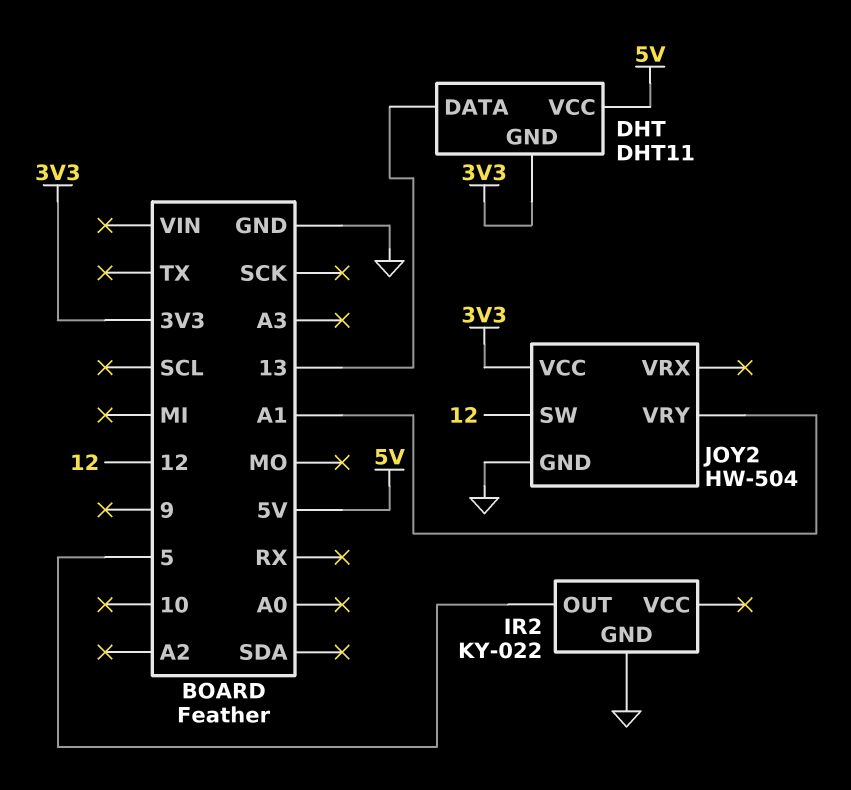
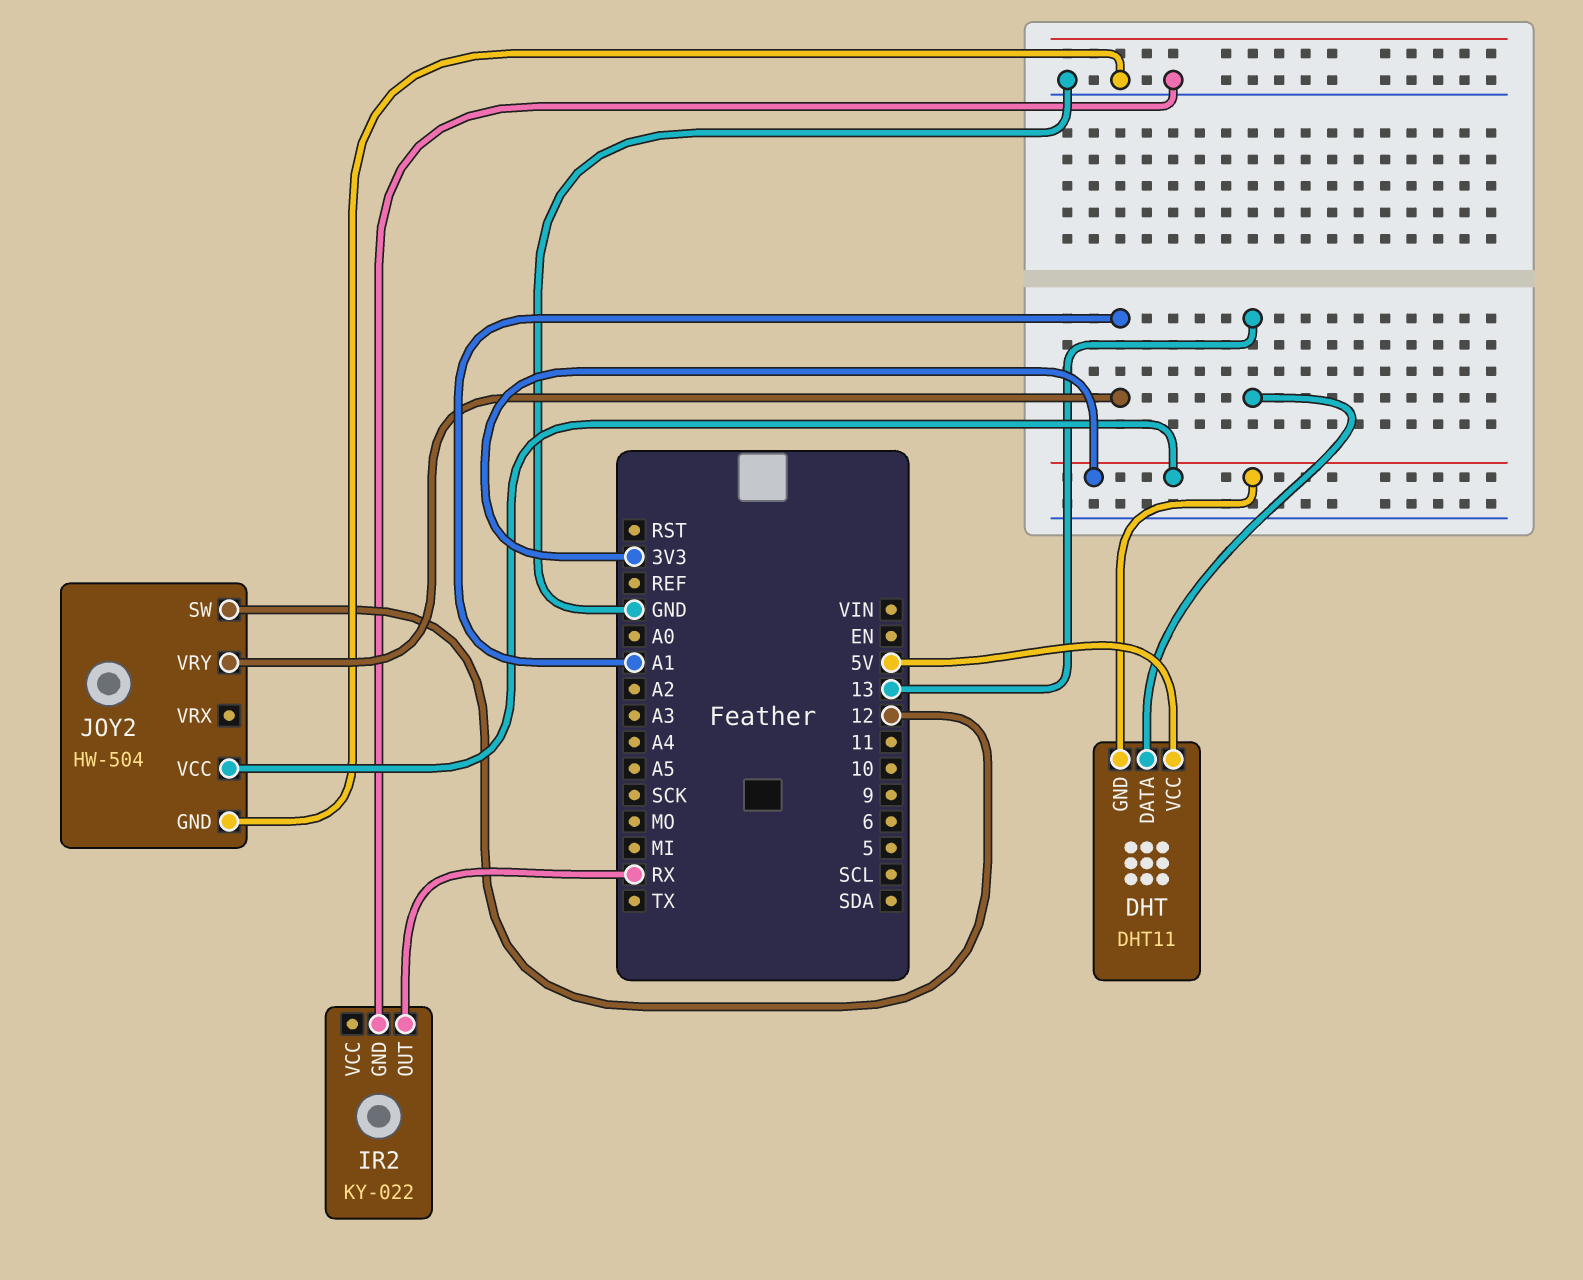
IR2 pin OUT: 5 -> RX

